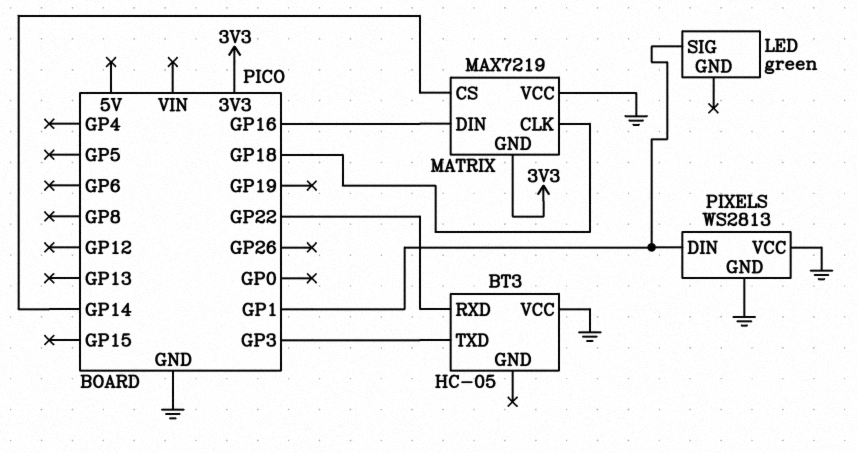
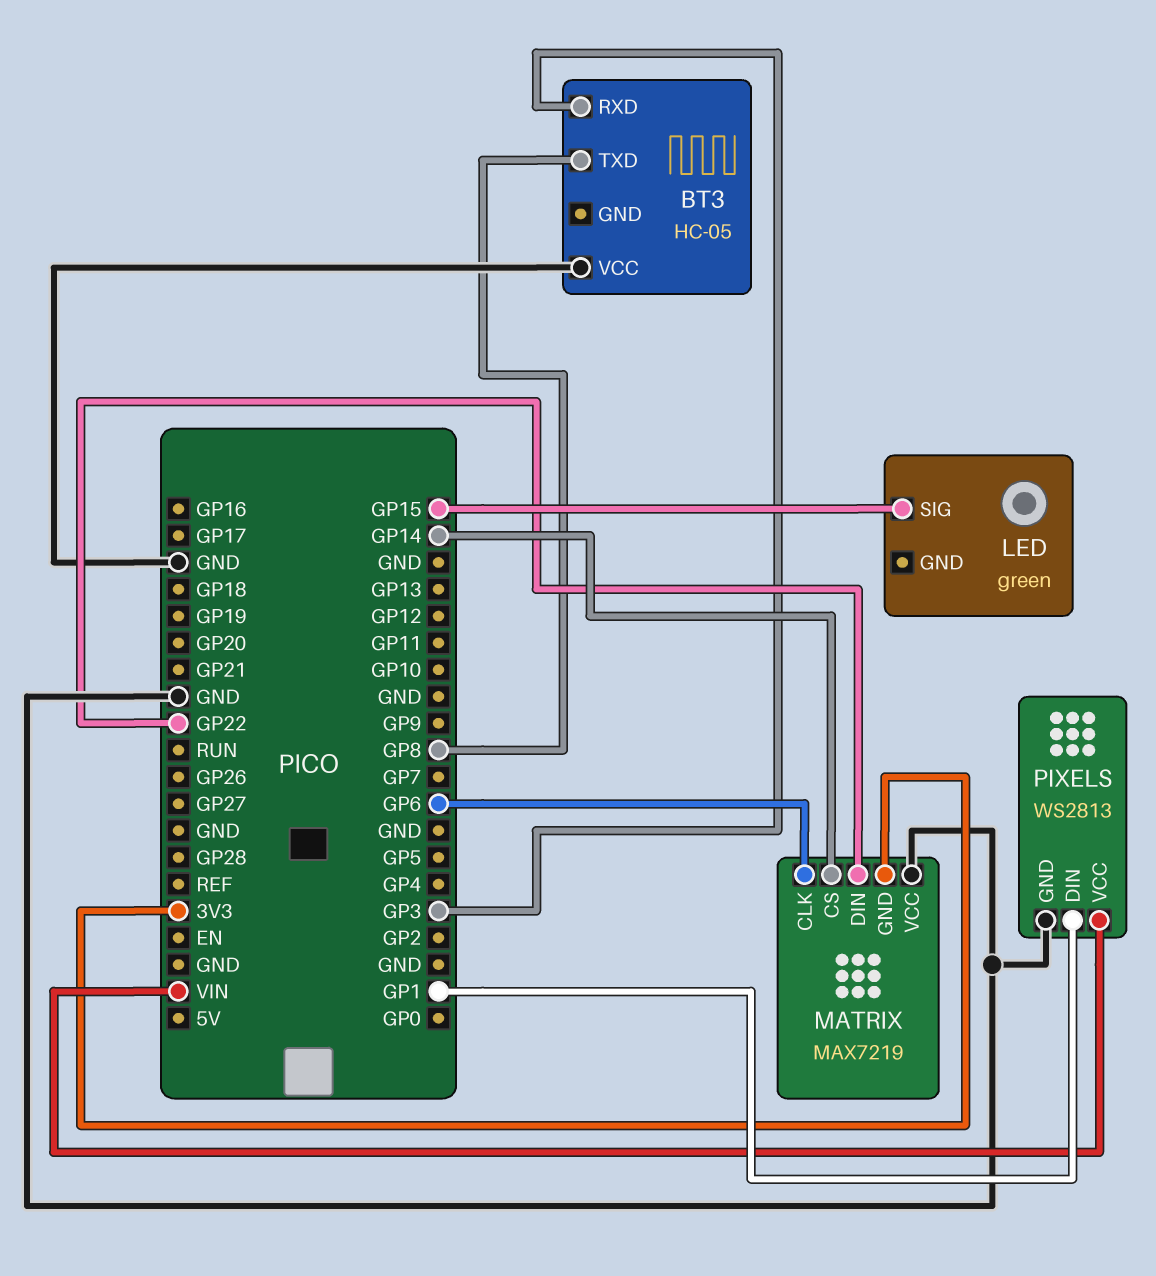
BT3 pin RXD: GP22 -> GP3
BT3 pin TXD: GP3 -> GP8
LED pin SIG: GP1 -> GP15
MATRIX pin CLK: GP18 -> GP6
MATRIX pin DIN: GP16 -> GP22
PIXELS pin VCC: GND -> VIN

